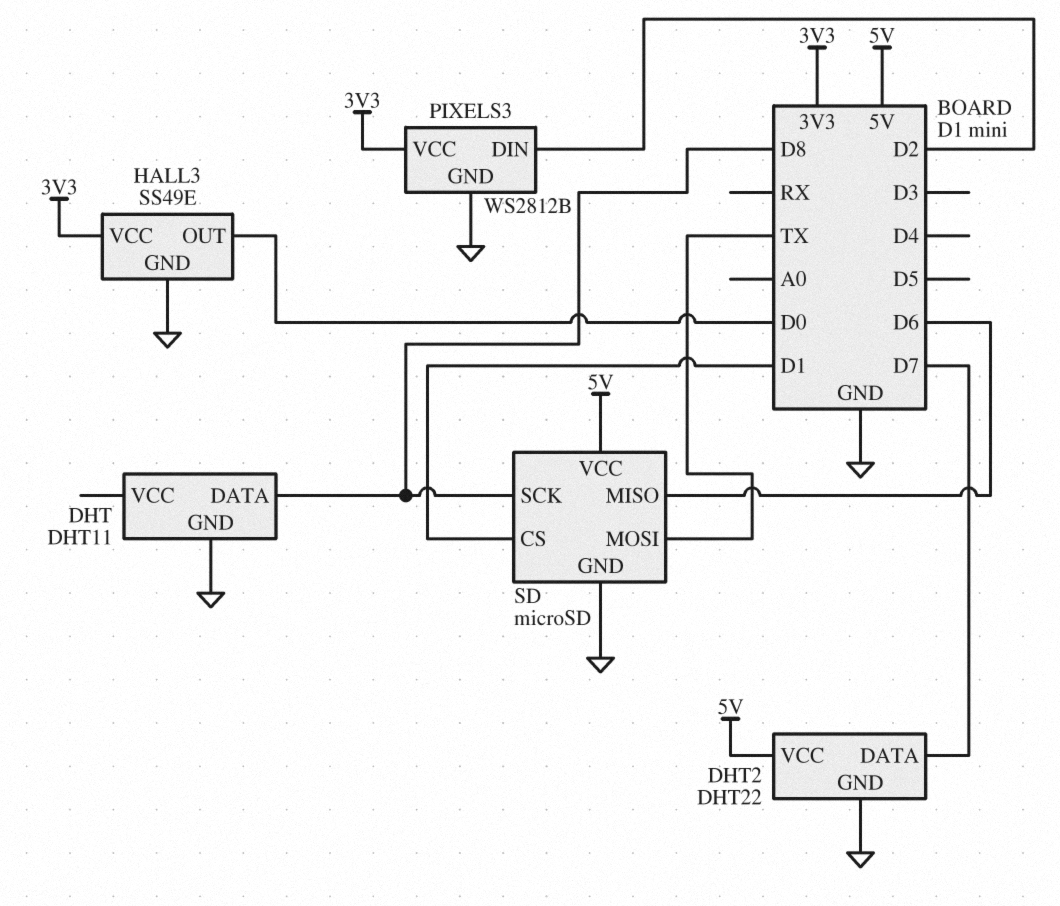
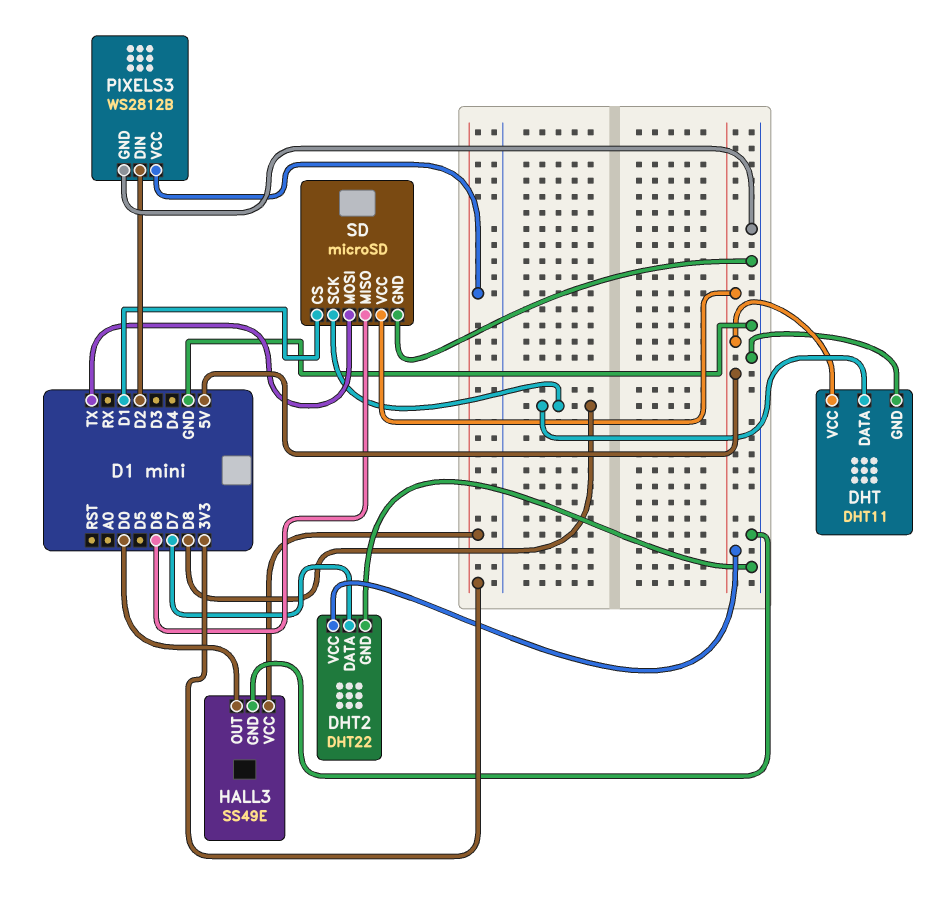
DHT pin VCC: none -> 5V

